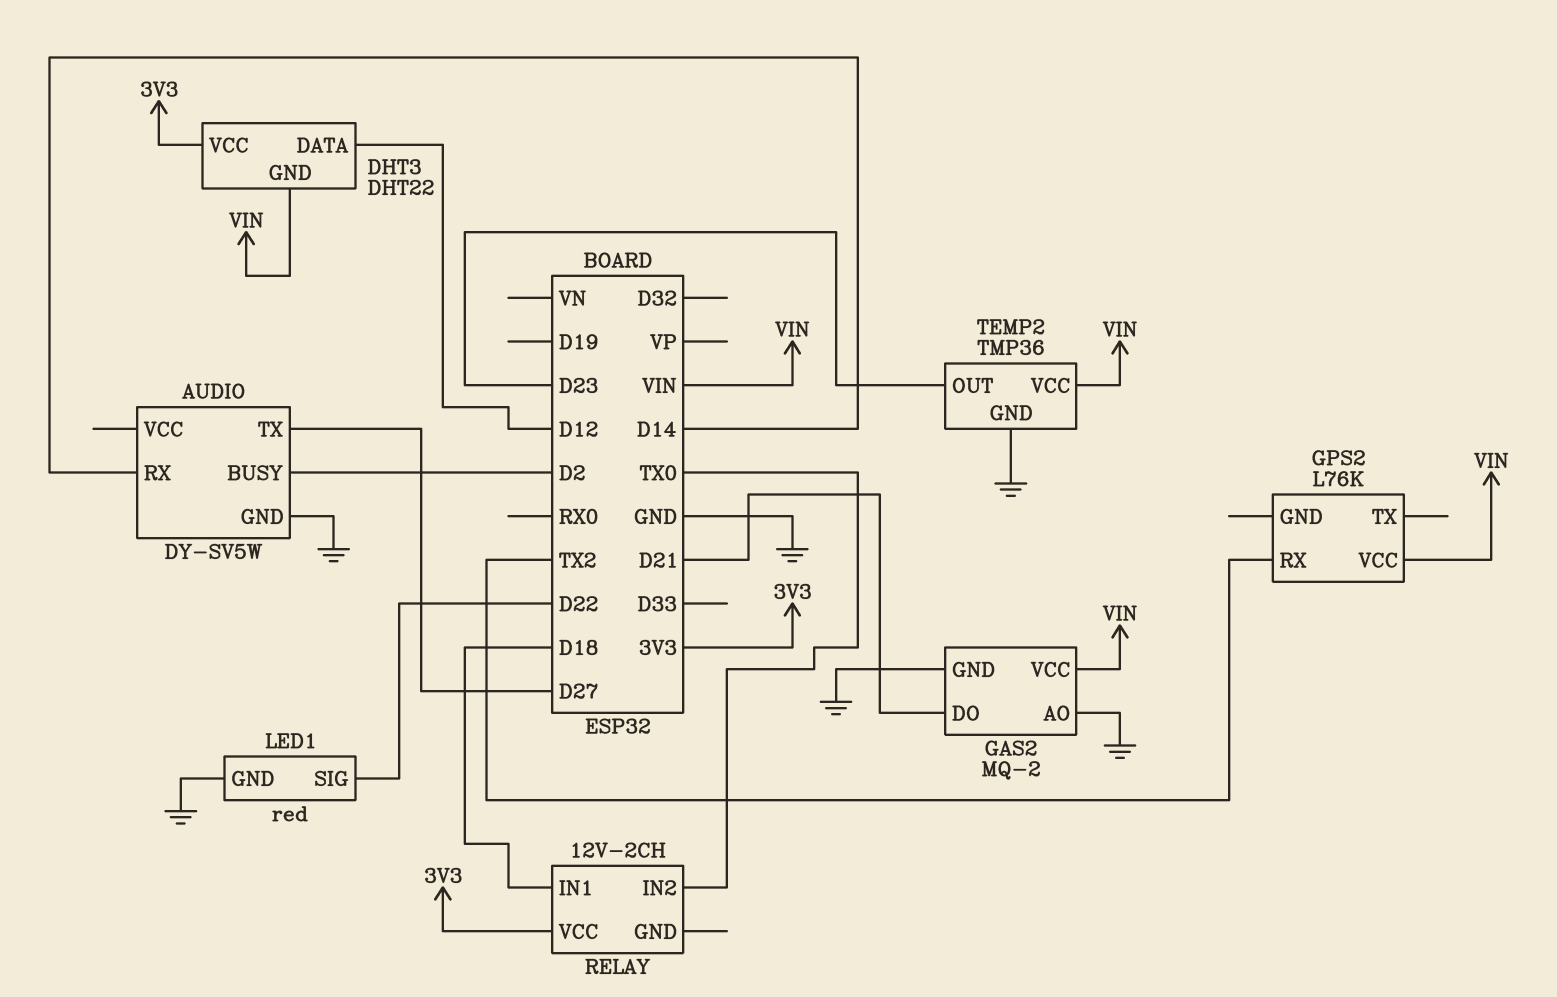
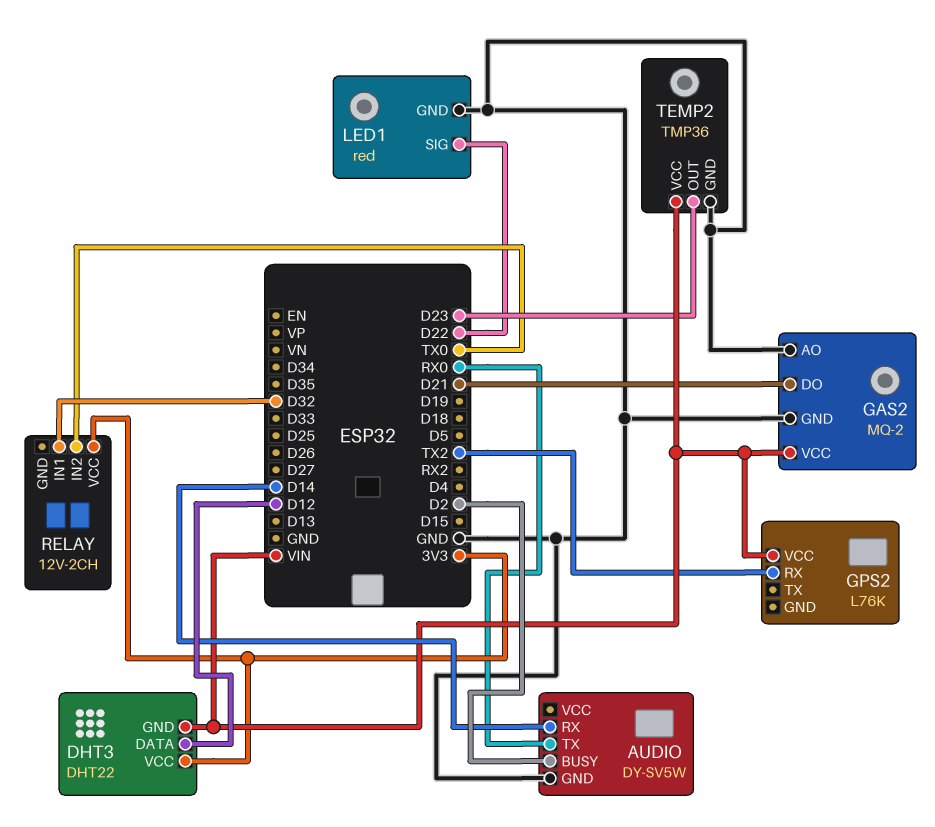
AUDIO pin TX: D27 -> RX0
RELAY pin IN1: D18 -> D32

